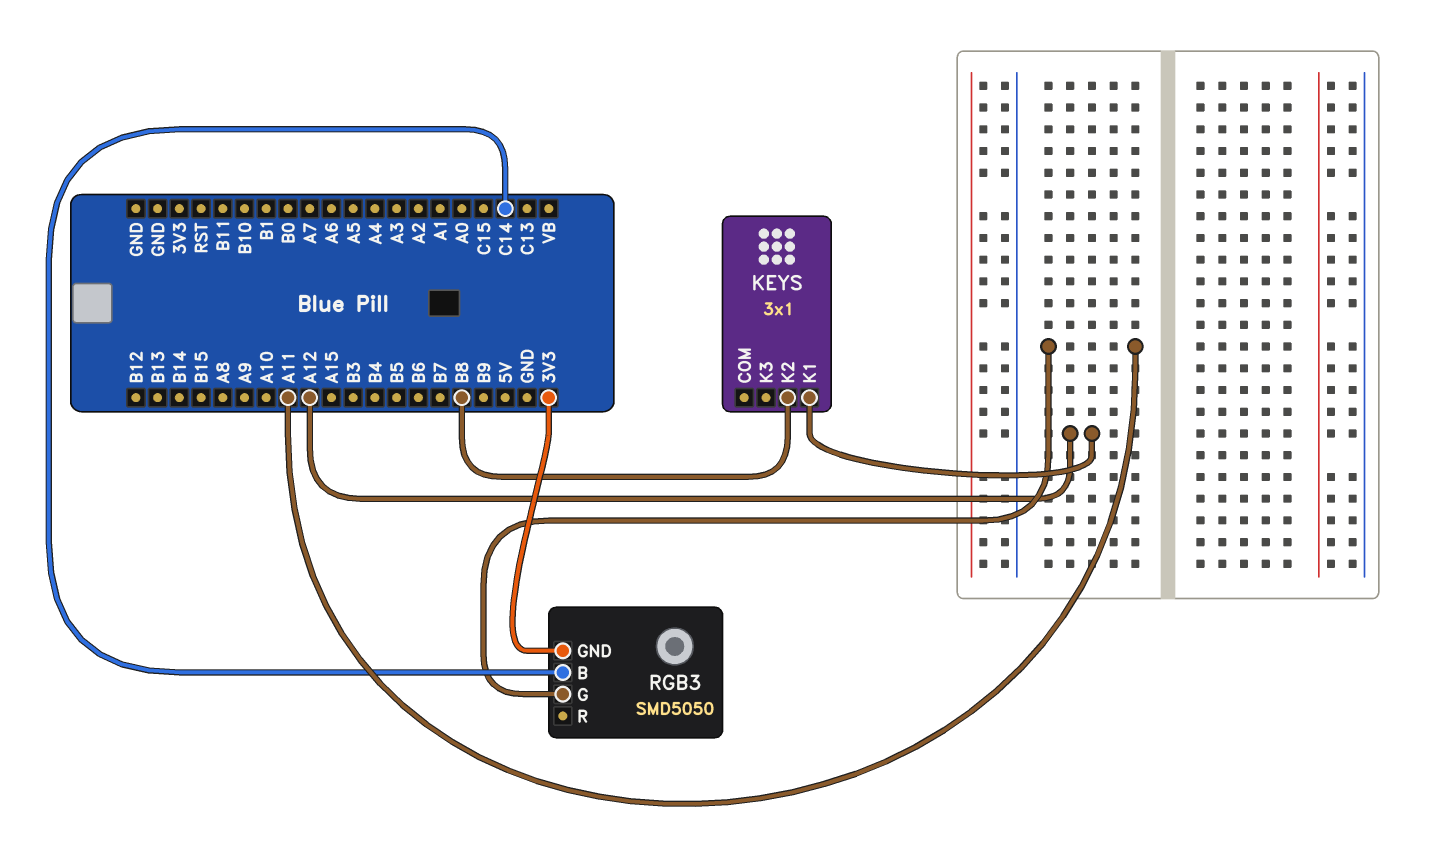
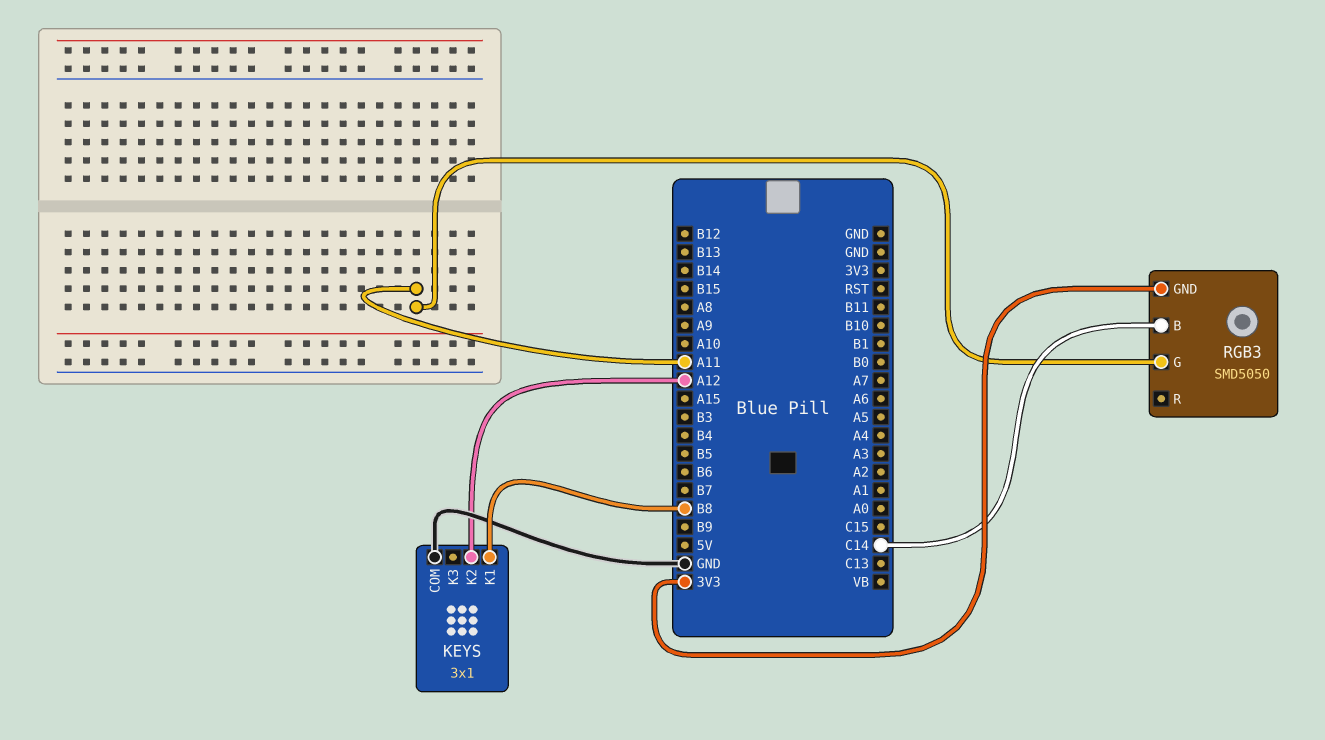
KEYS pin COM: none -> GND
KEYS pin K1: A12 -> B8
KEYS pin K2: B8 -> A12

